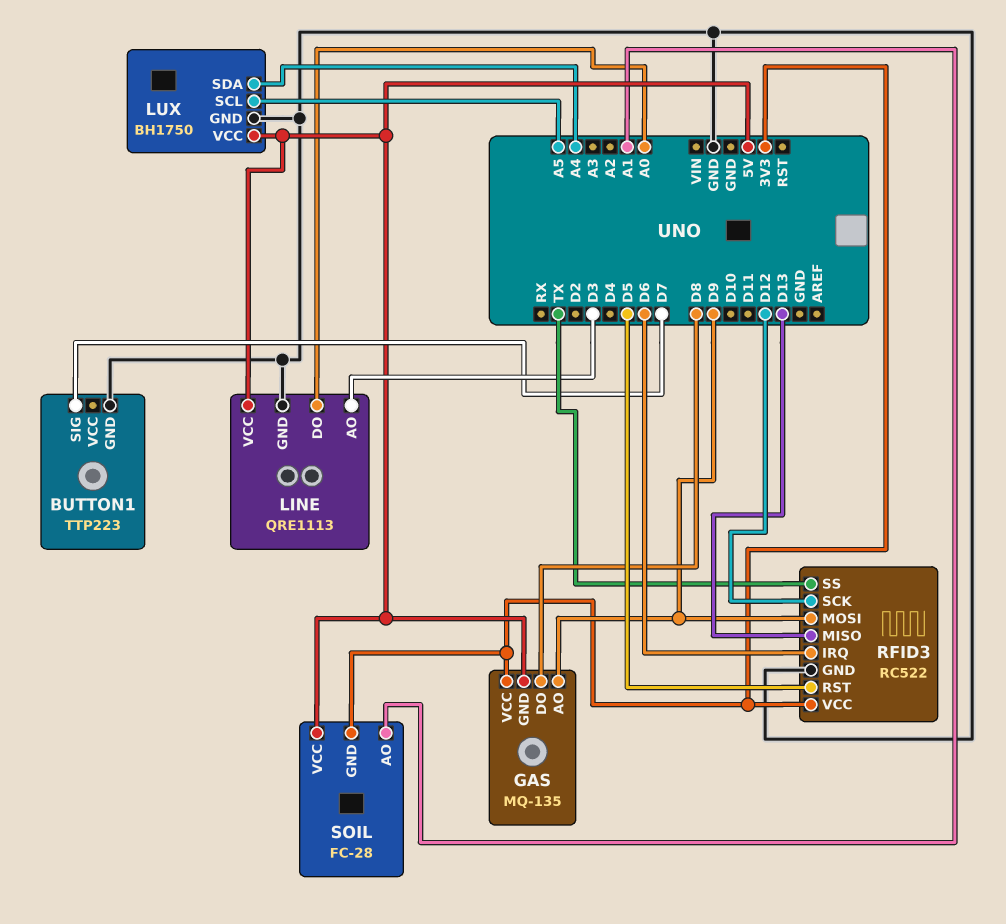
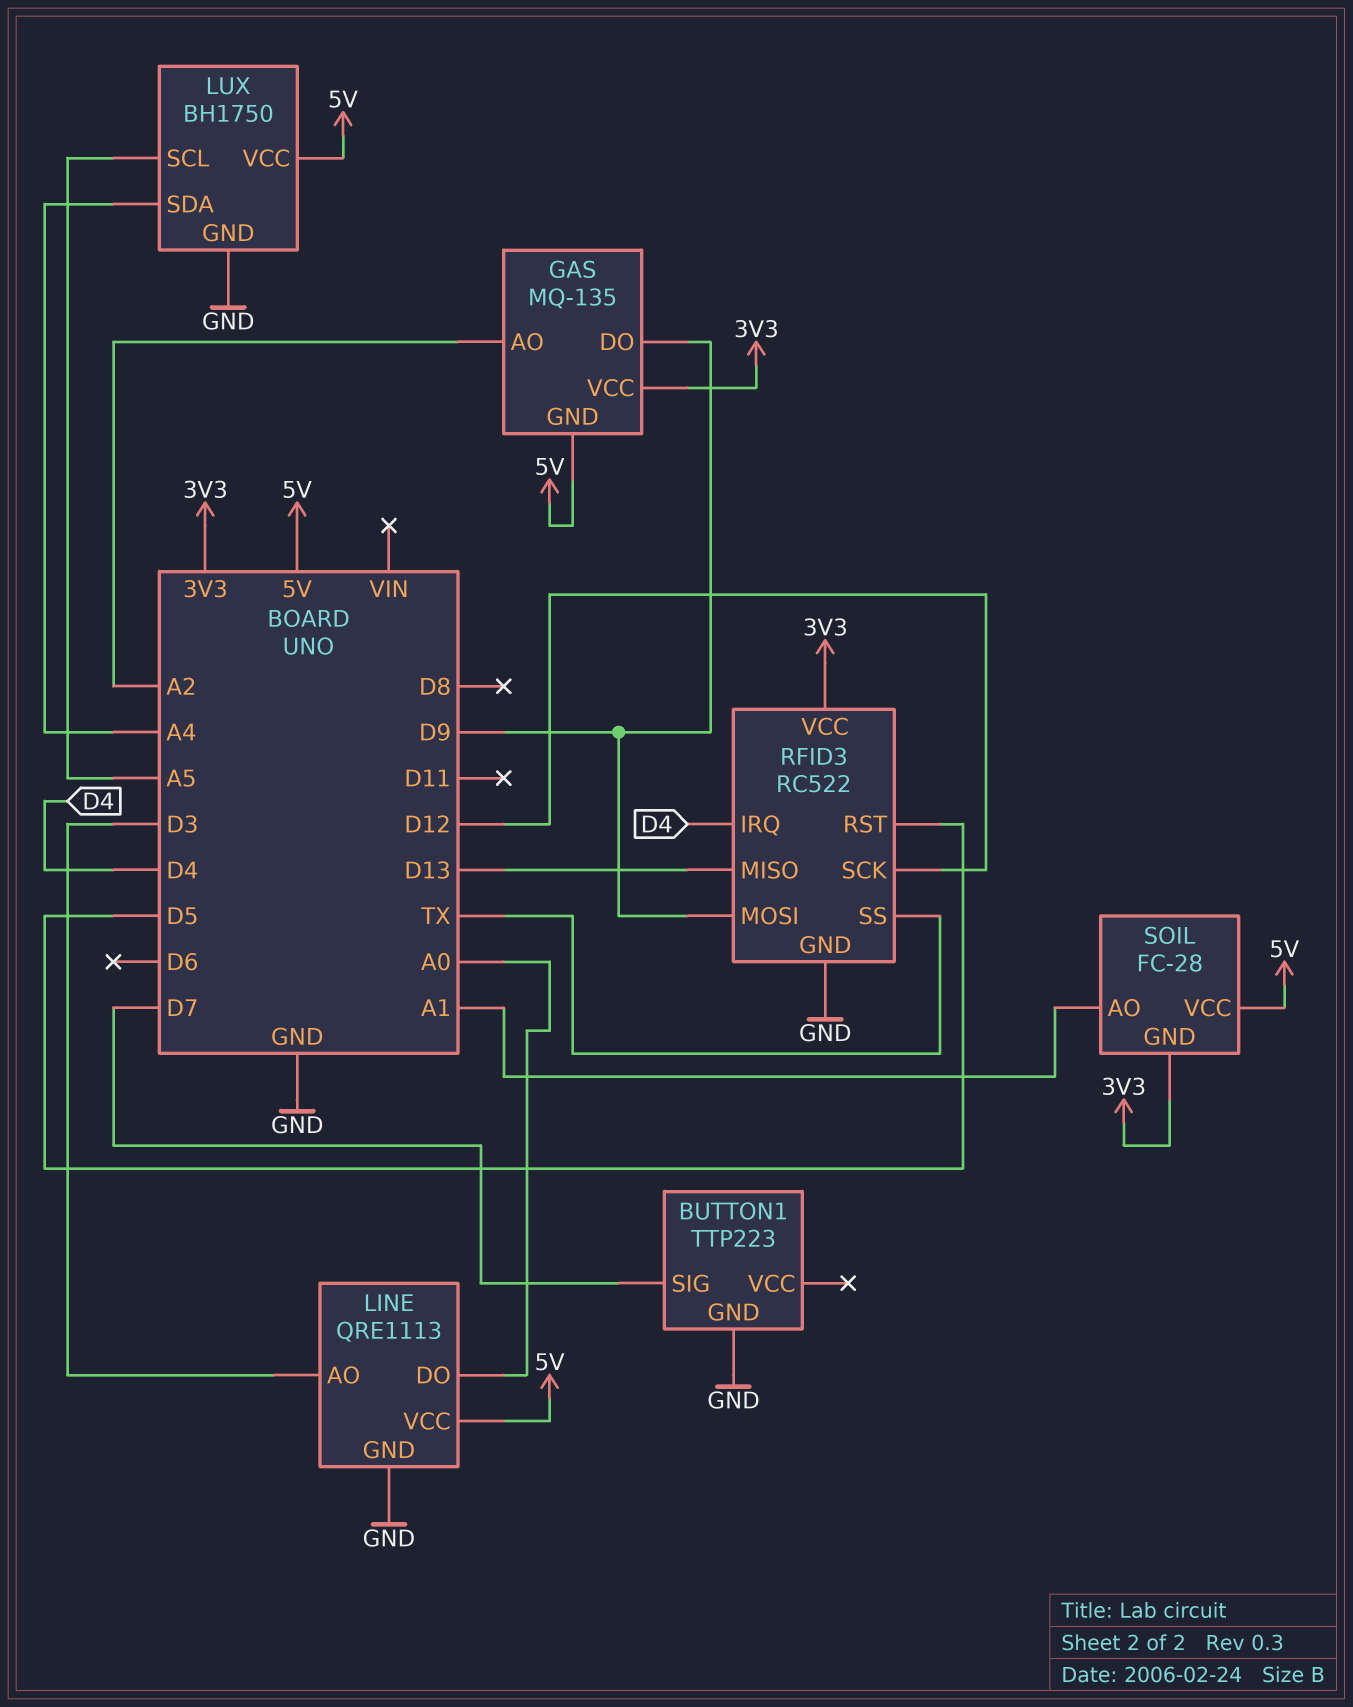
GAS pin AO: D9 -> A2
GAS pin DO: D8 -> D9
RFID3 pin IRQ: D6 -> D4

